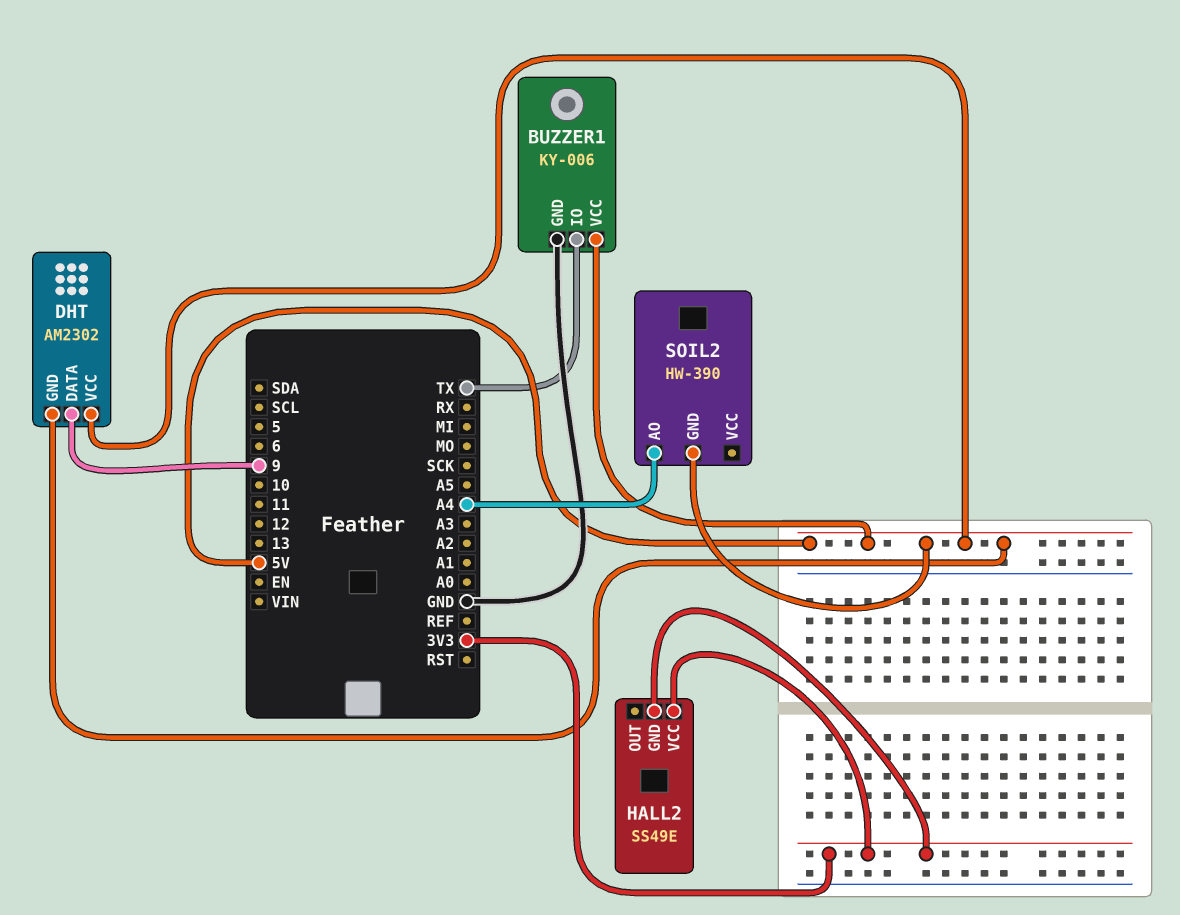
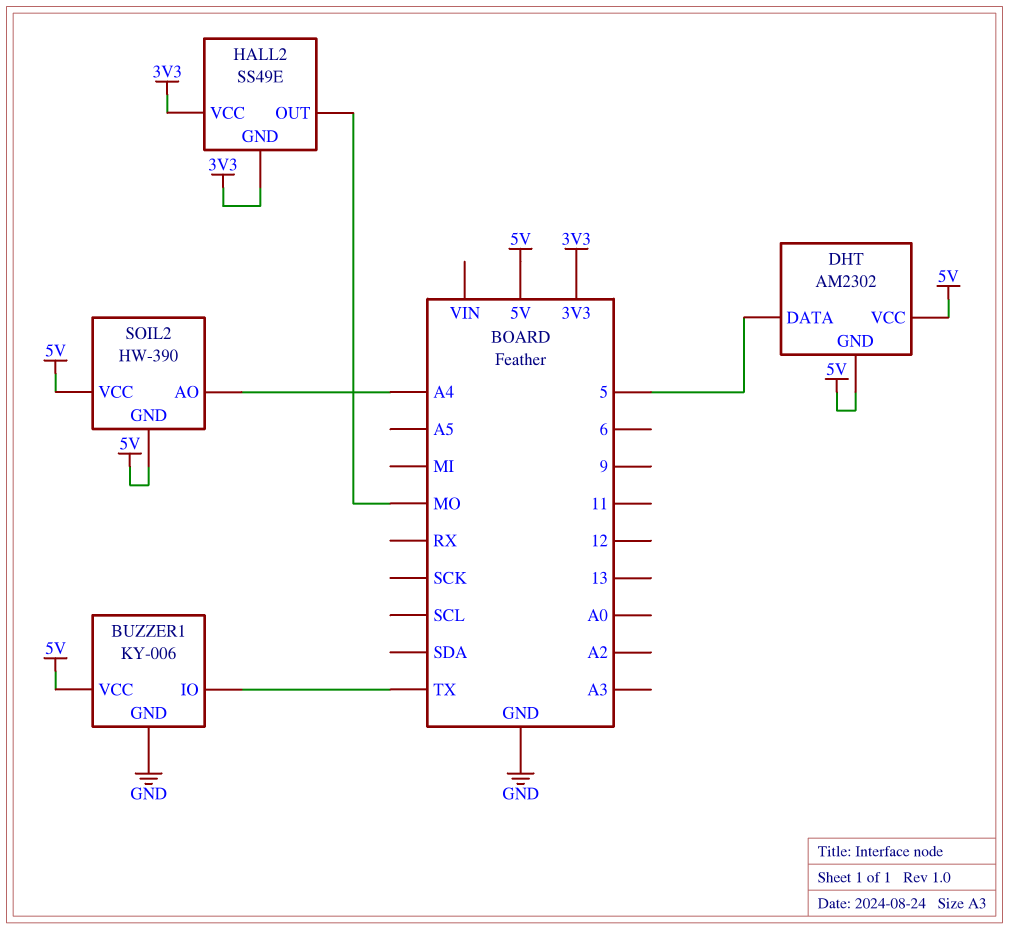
DHT pin DATA: 9 -> 5
HALL2 pin OUT: none -> MO
SOIL2 pin VCC: none -> 5V

